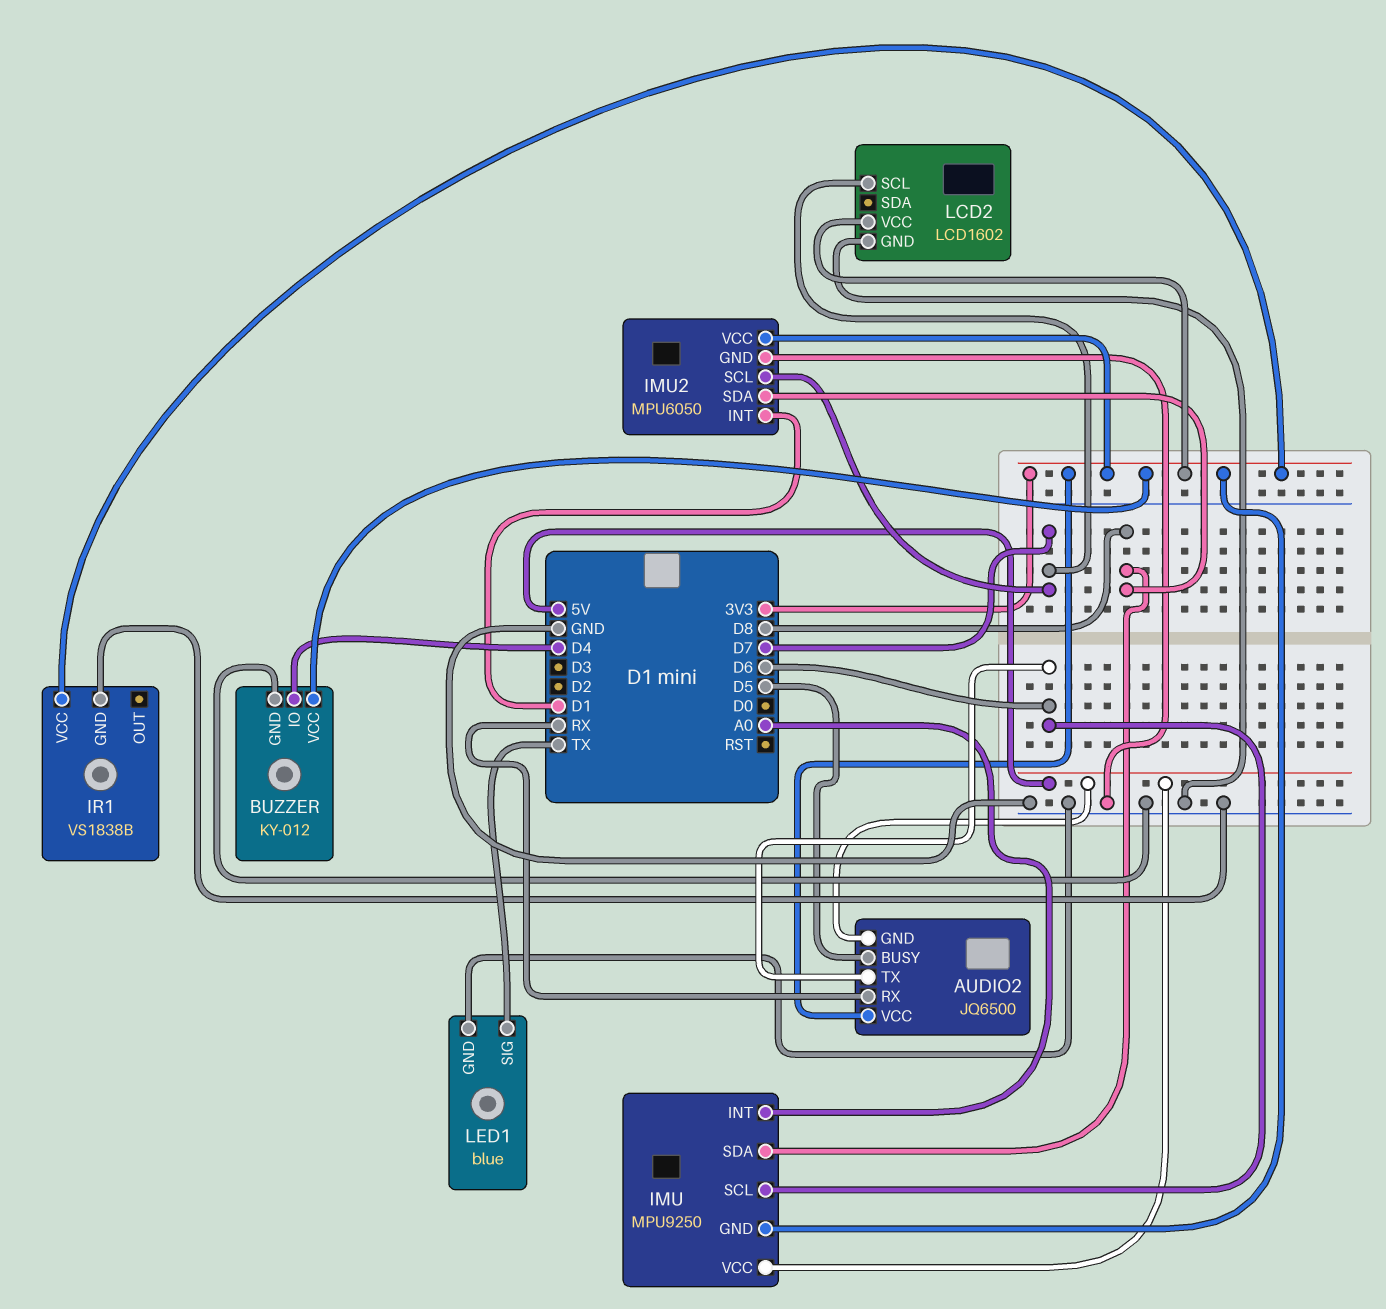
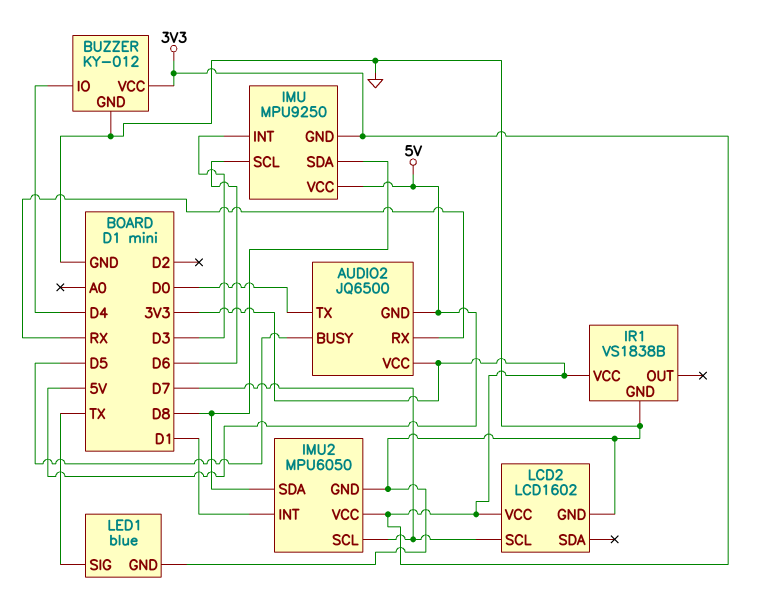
AUDIO2 pin TX: D6 -> D0
IMU pin INT: A0 -> D3

